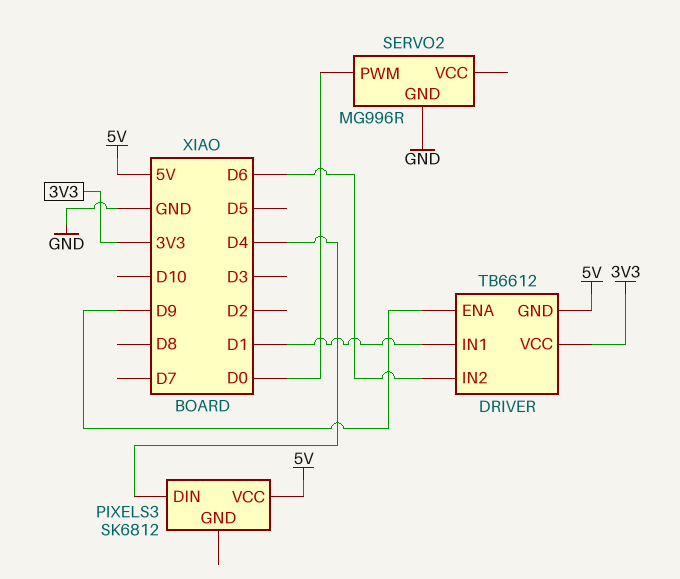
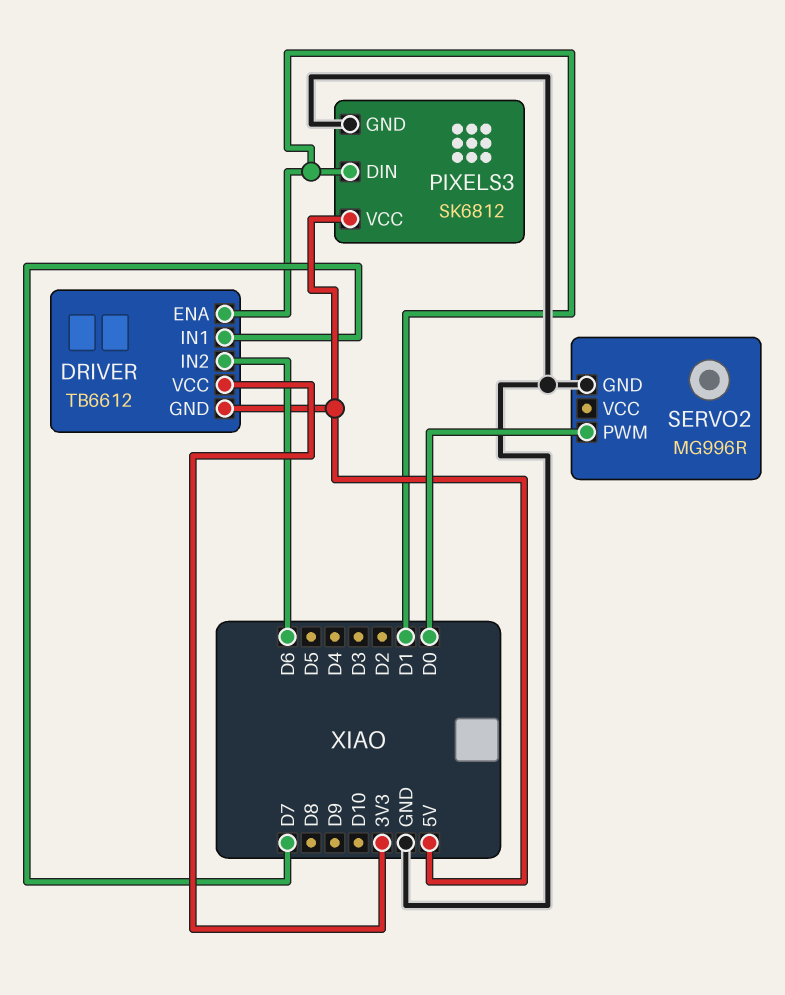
DRIVER pin ENA: D9 -> D1
DRIVER pin IN1: D1 -> D7
PIXELS3 pin DIN: D4 -> D1
PIXELS3 pin GND: none -> GND

